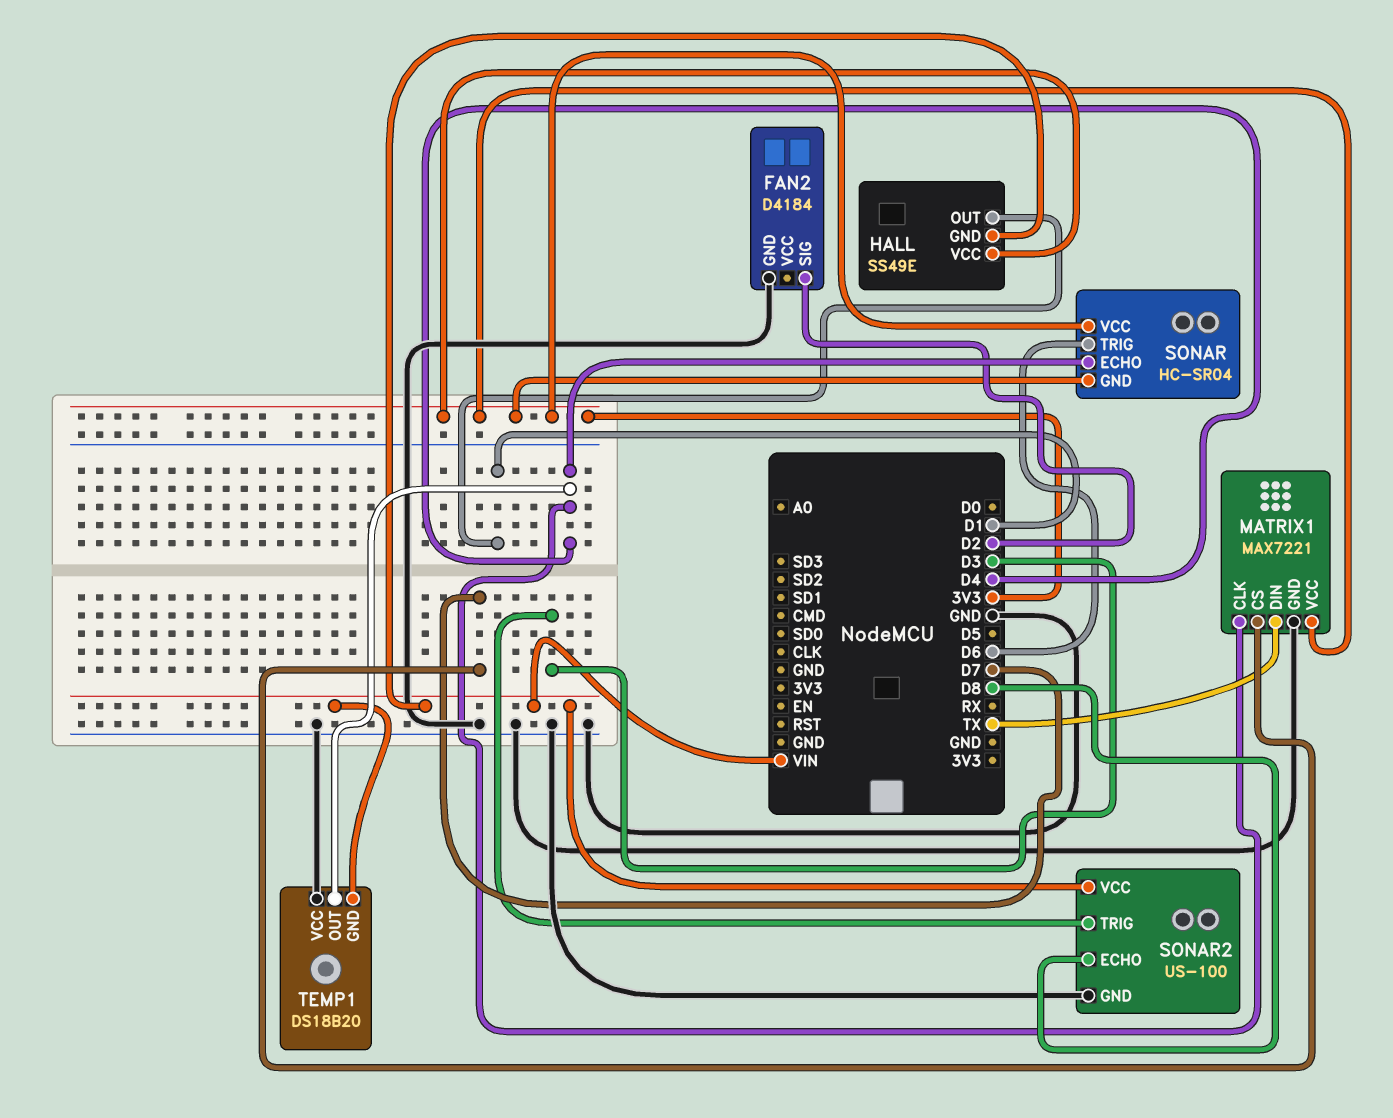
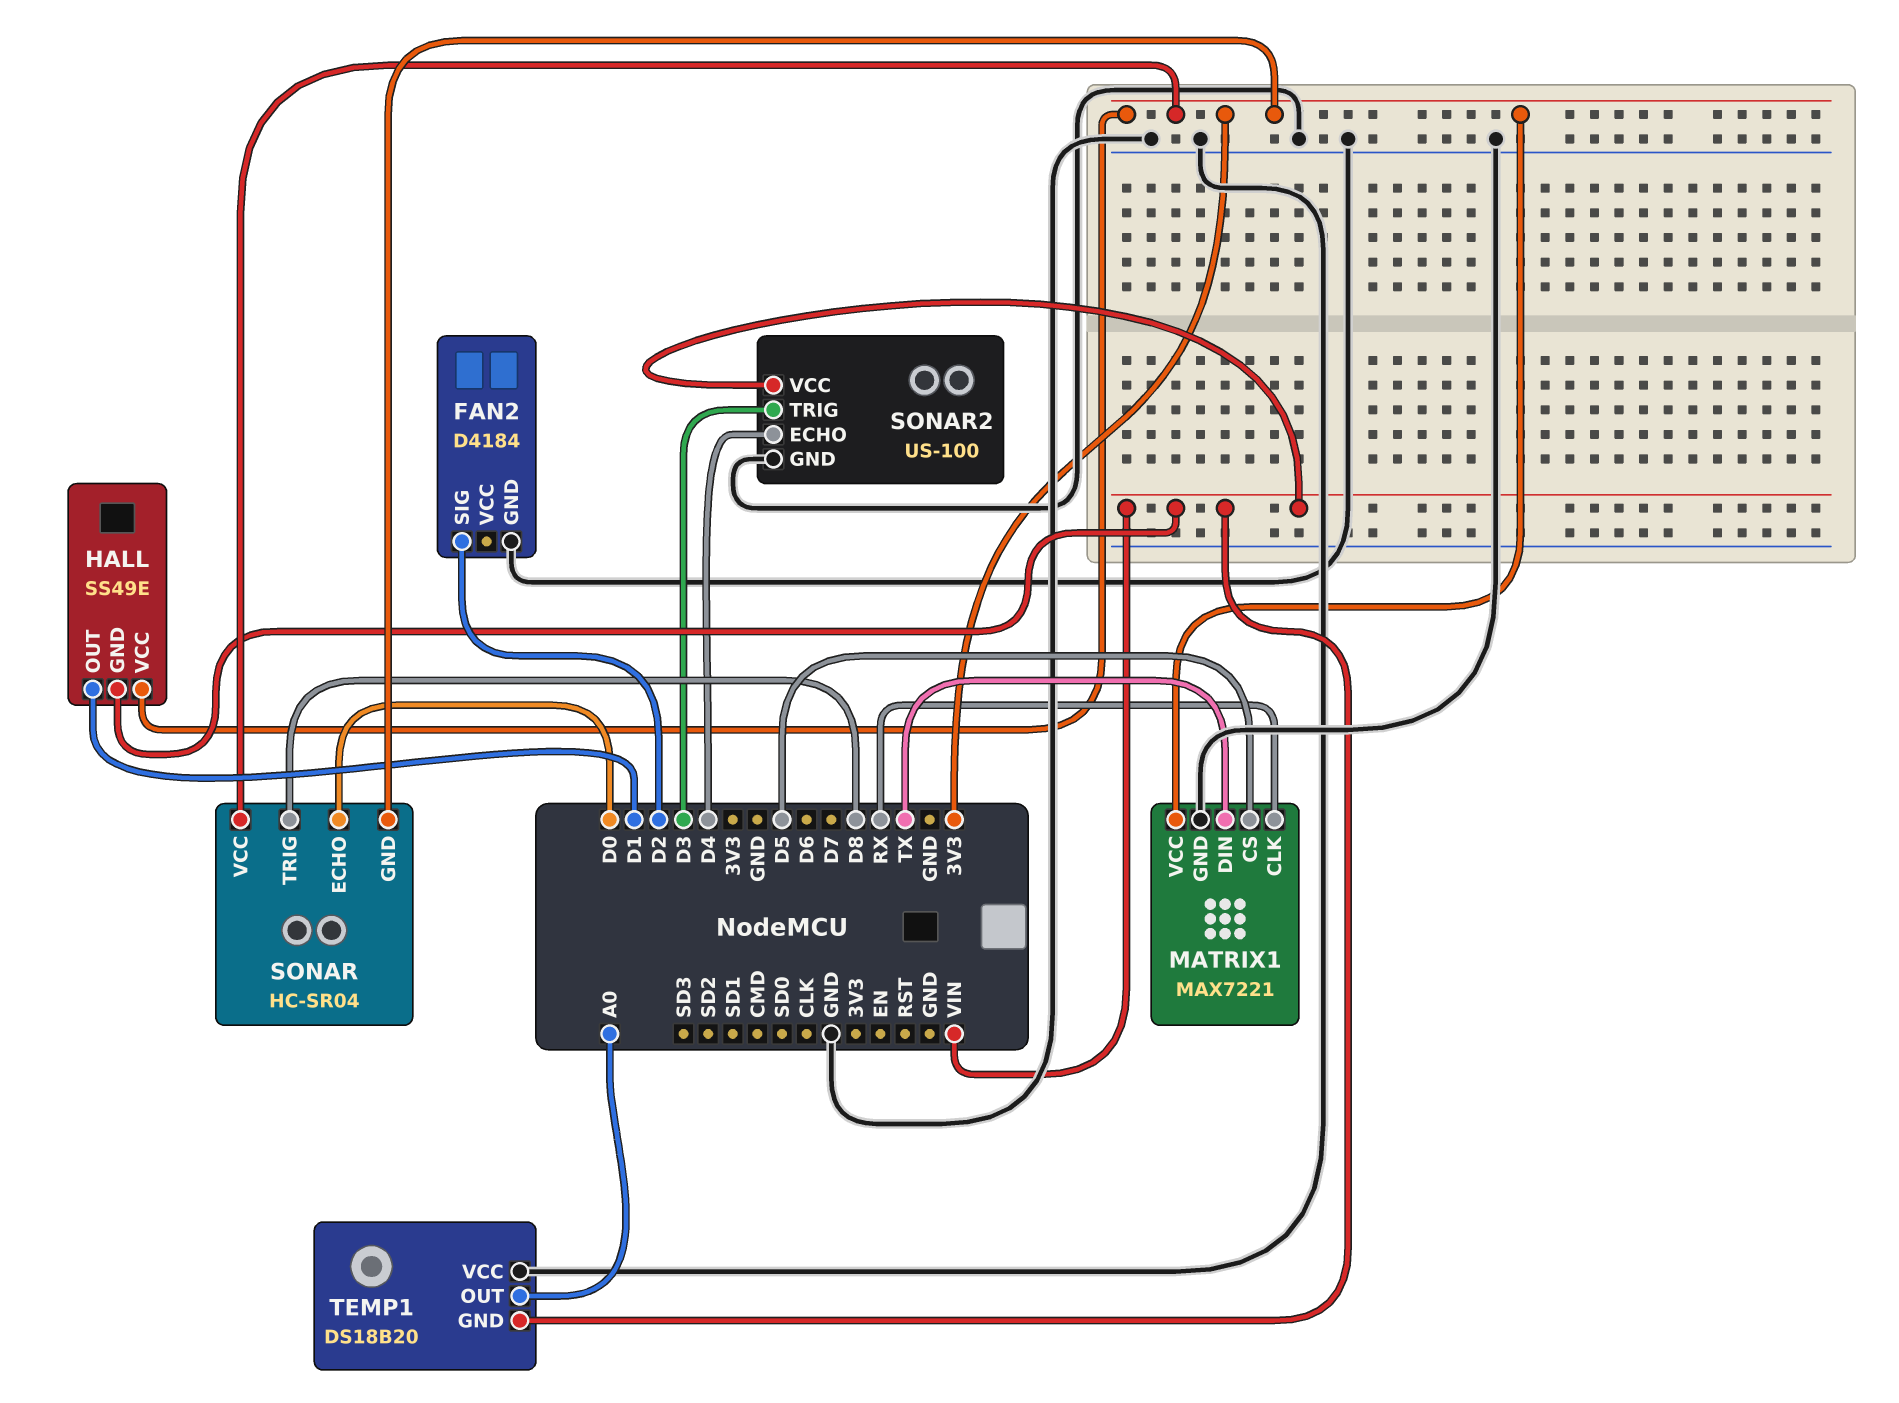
MATRIX1 pin CLK: D4 -> RX
MATRIX1 pin CS: D7 -> D5
SONAR pin ECHO: D4 -> D0
SONAR pin TRIG: D6 -> D8
SONAR2 pin ECHO: D8 -> D4
TEMP1 pin OUT: D4 -> A0

